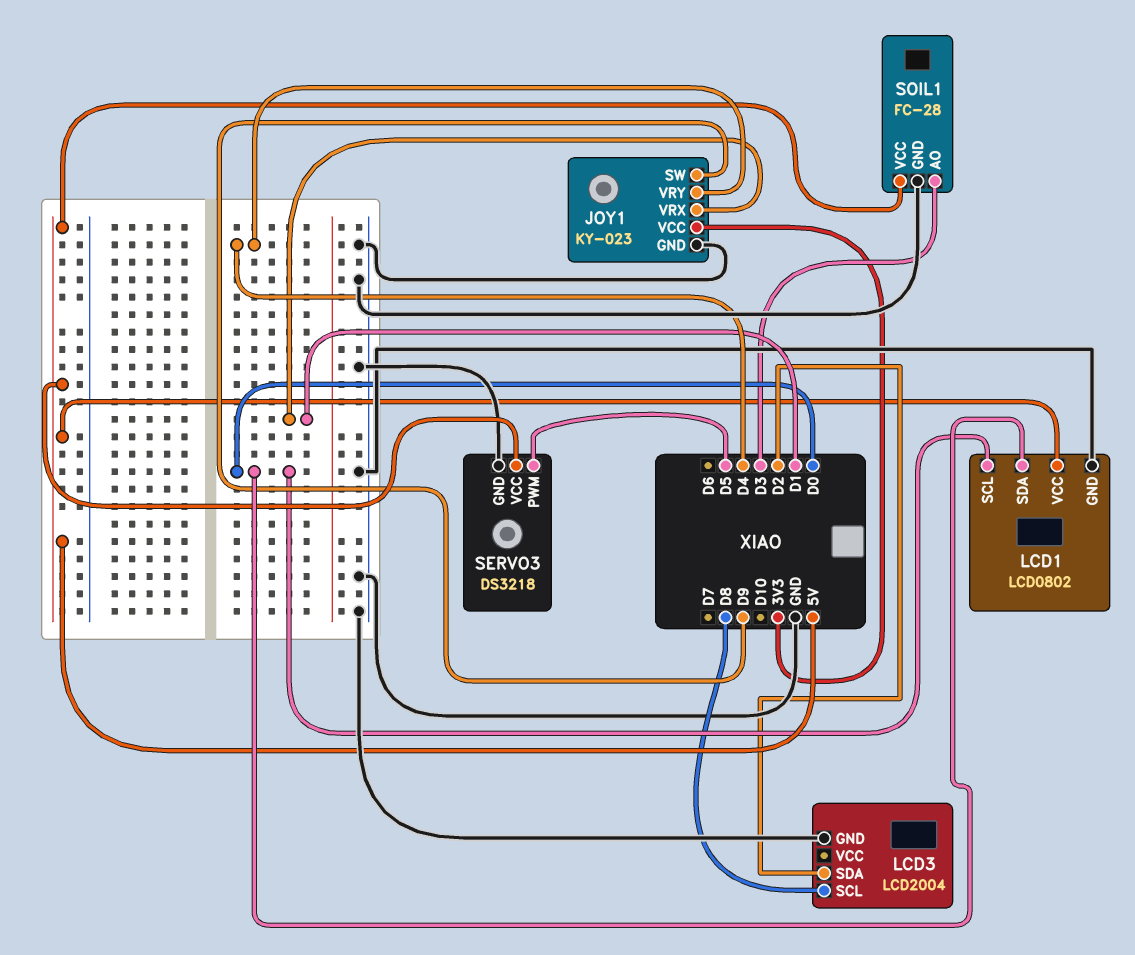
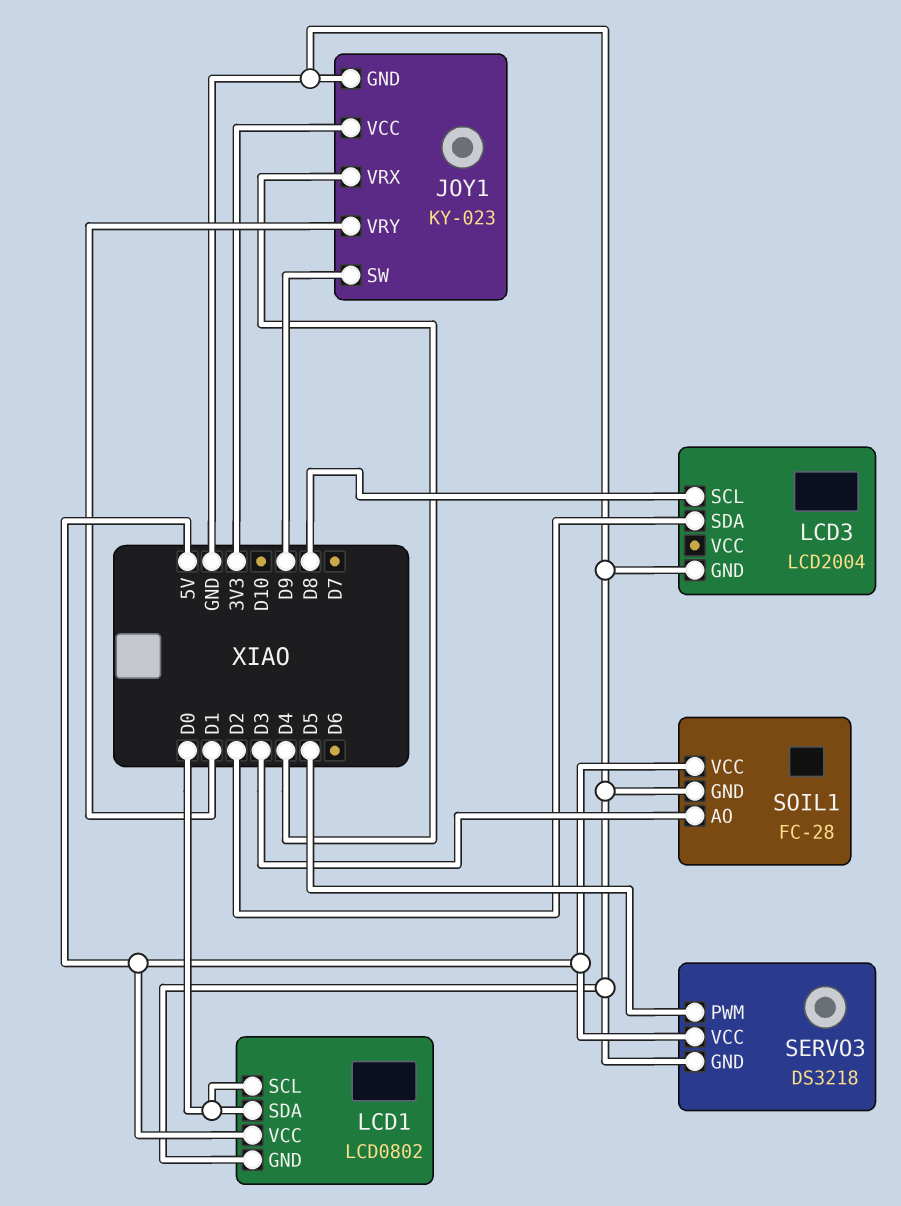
JOY1 pin VRX: D1 -> D4
JOY1 pin VRY: D4 -> D1

